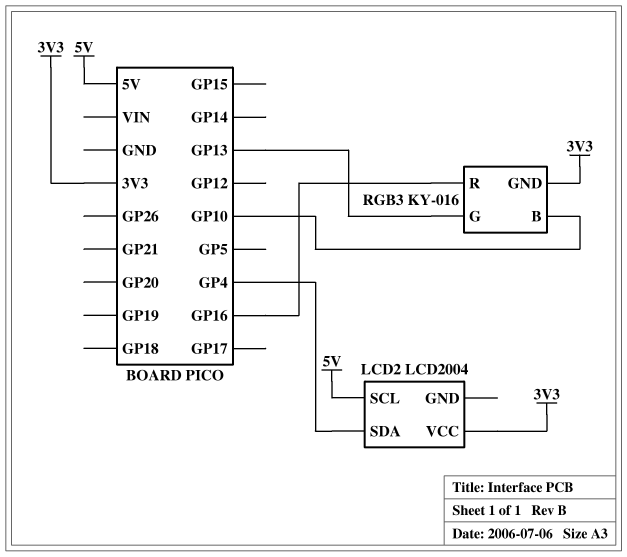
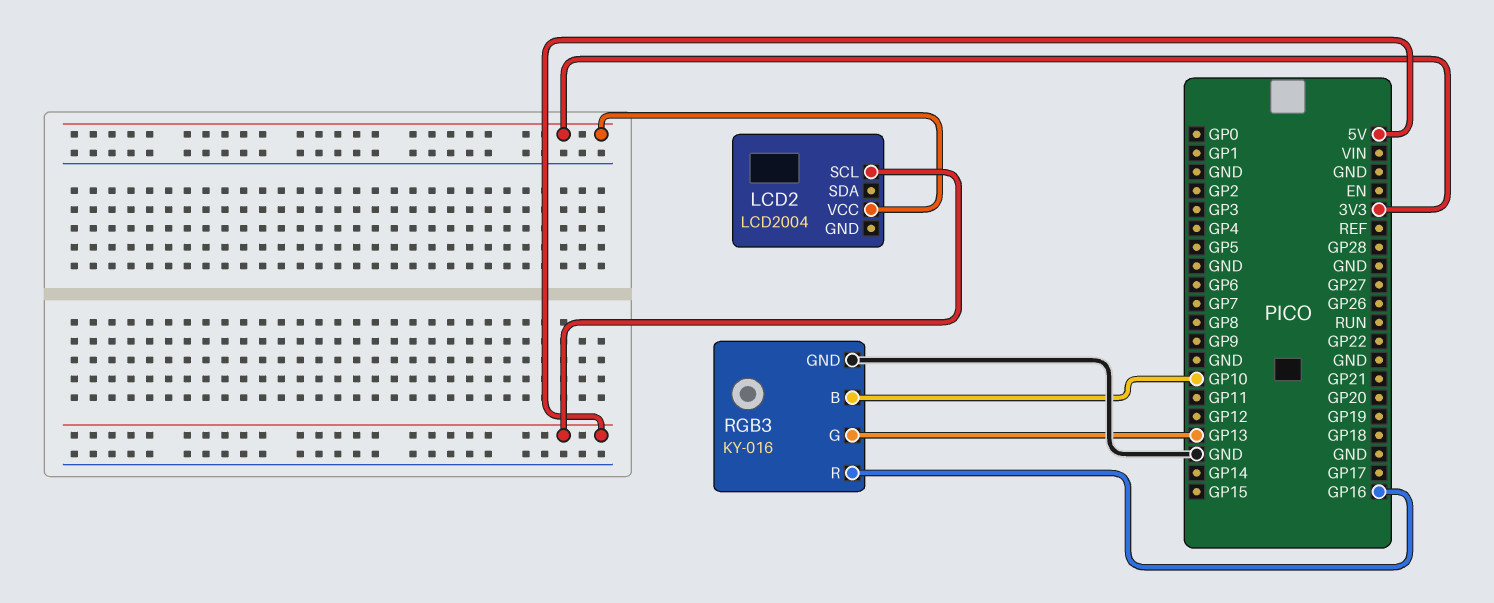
LCD2 pin SDA: GP4 -> none
RGB3 pin GND: 3V3 -> GND

